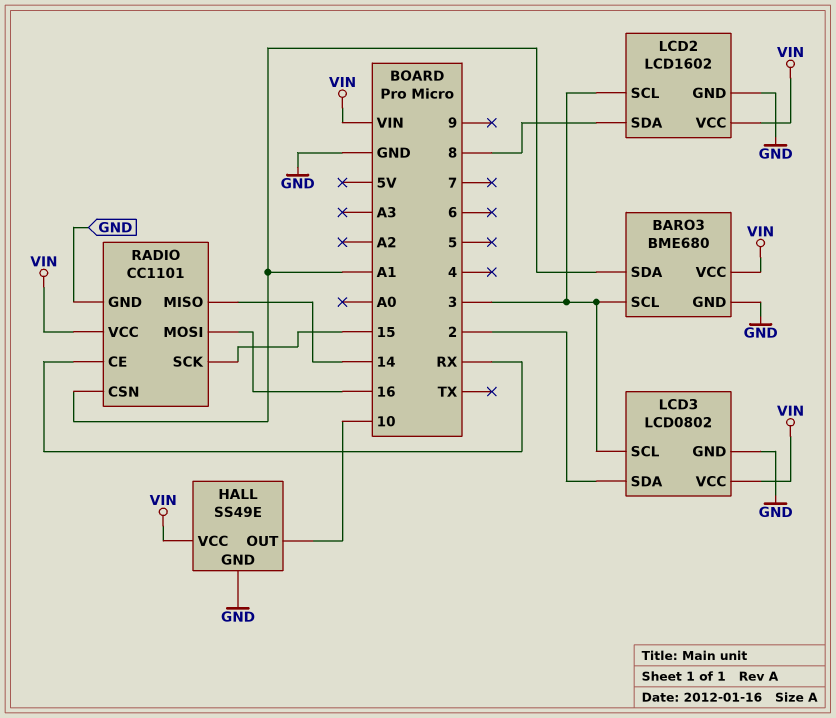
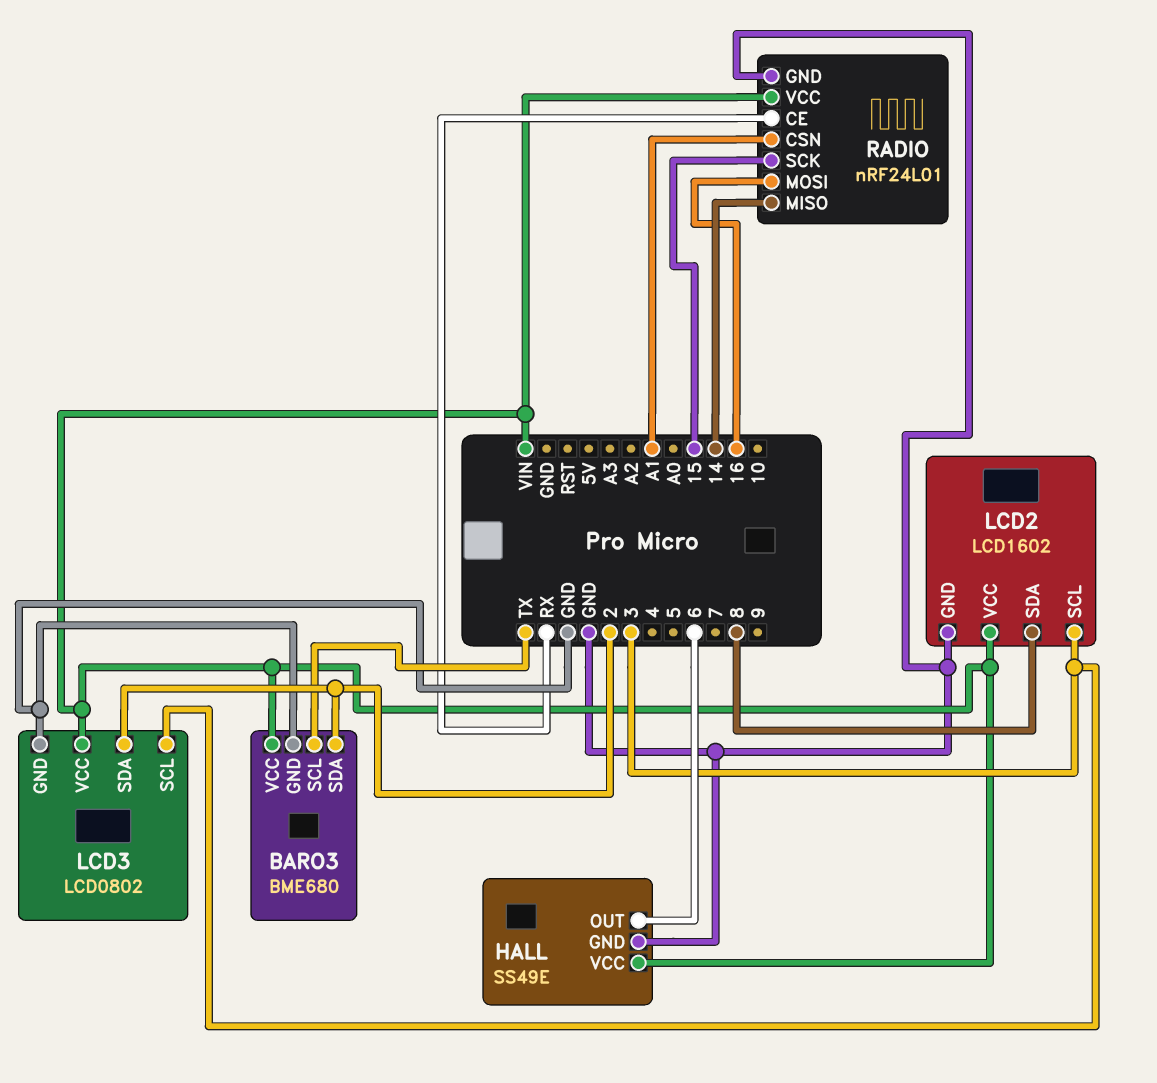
BARO3 pin SCL: 3 -> TX
BARO3 pin SDA: A1 -> 2
HALL pin OUT: 10 -> 6
RADIO: CC1101 -> nRF24L01

